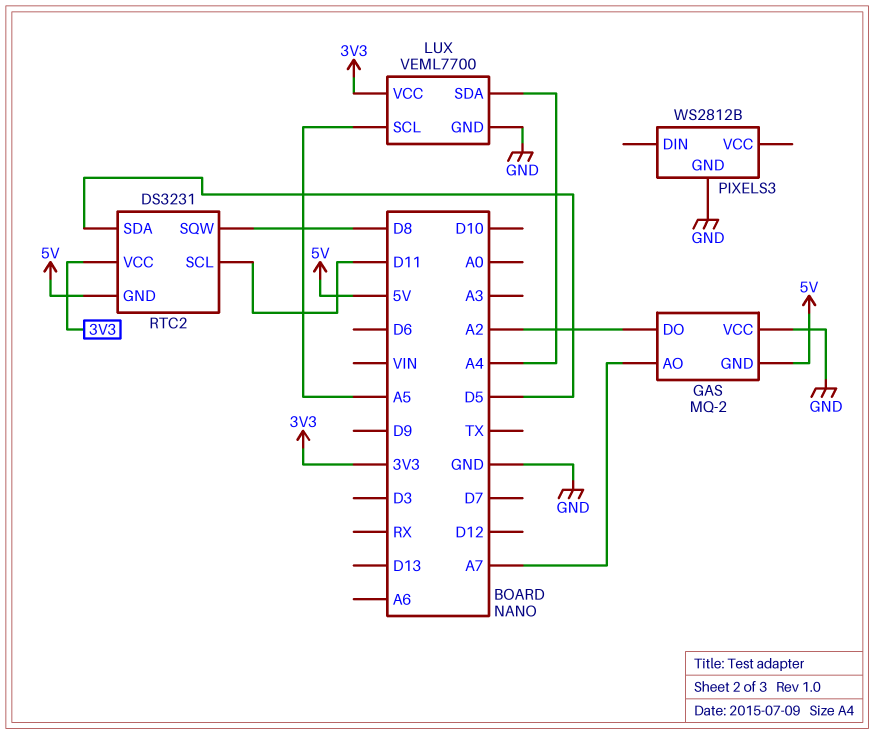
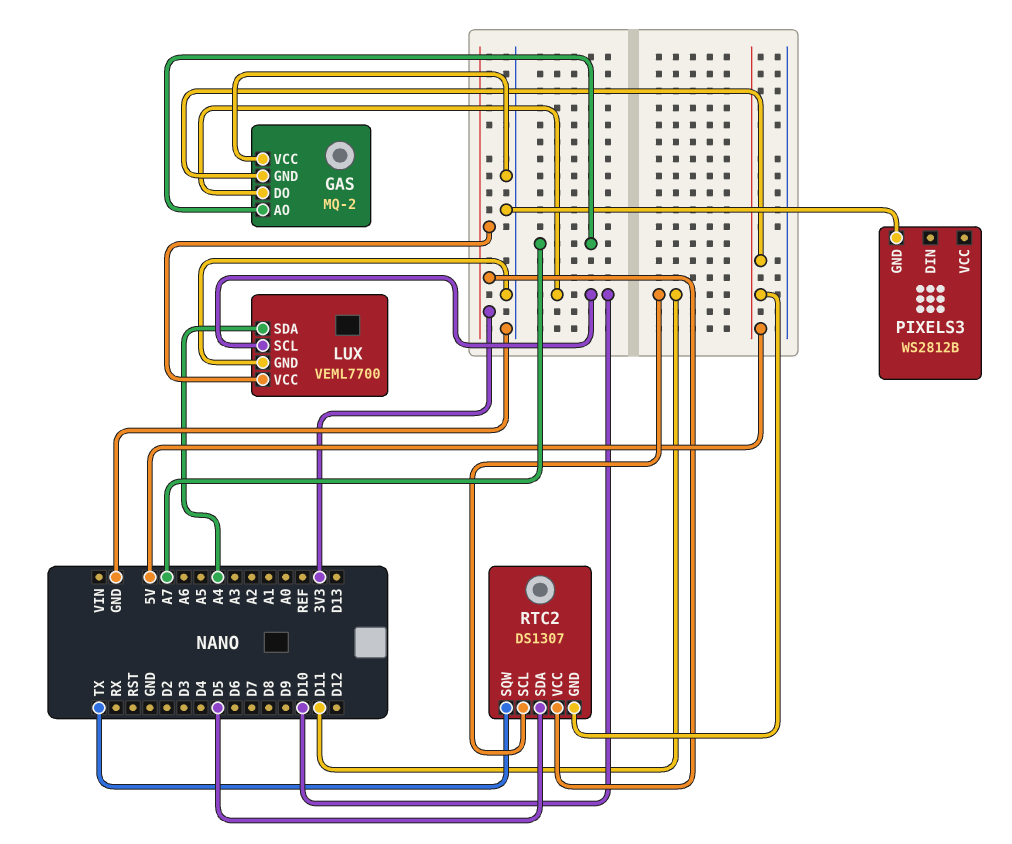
GAS pin DO: A2 -> D10
LUX pin SCL: A5 -> D10
RTC2: DS3231 -> DS1307
RTC2 pin SQW: D8 -> TX

